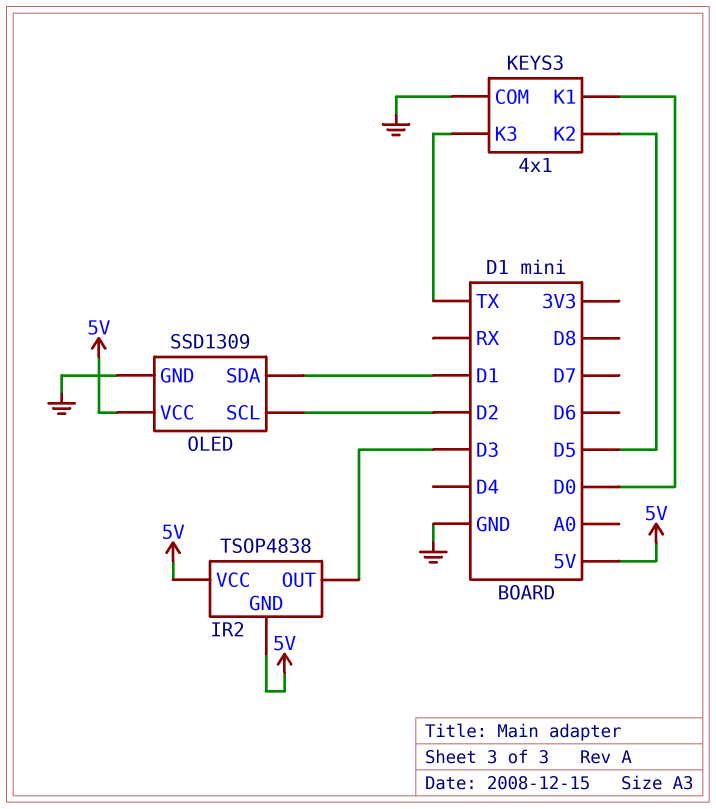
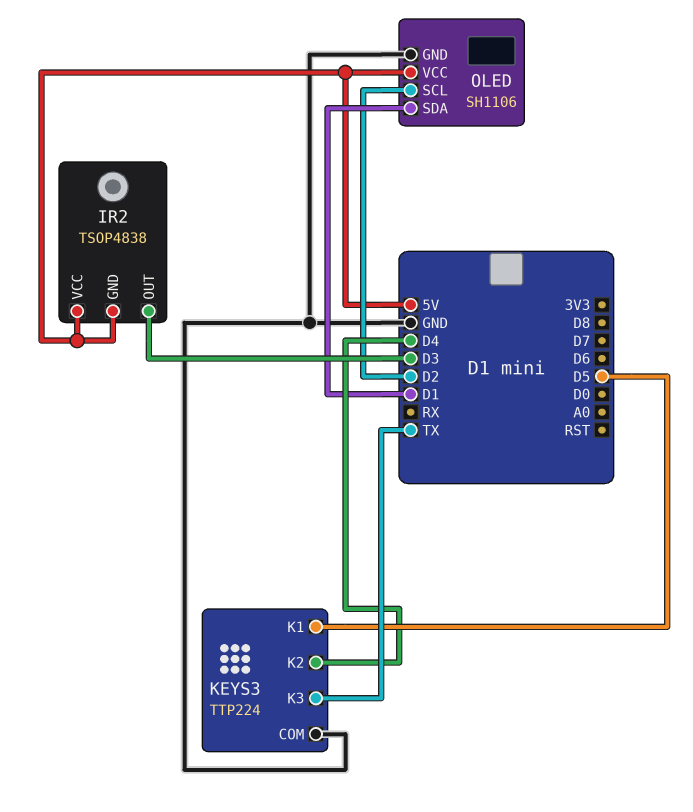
KEYS3: 4x1 -> TTP224
KEYS3 pin K1: D0 -> D5
KEYS3 pin K2: D5 -> D4
OLED: SSD1309 -> SH1106

